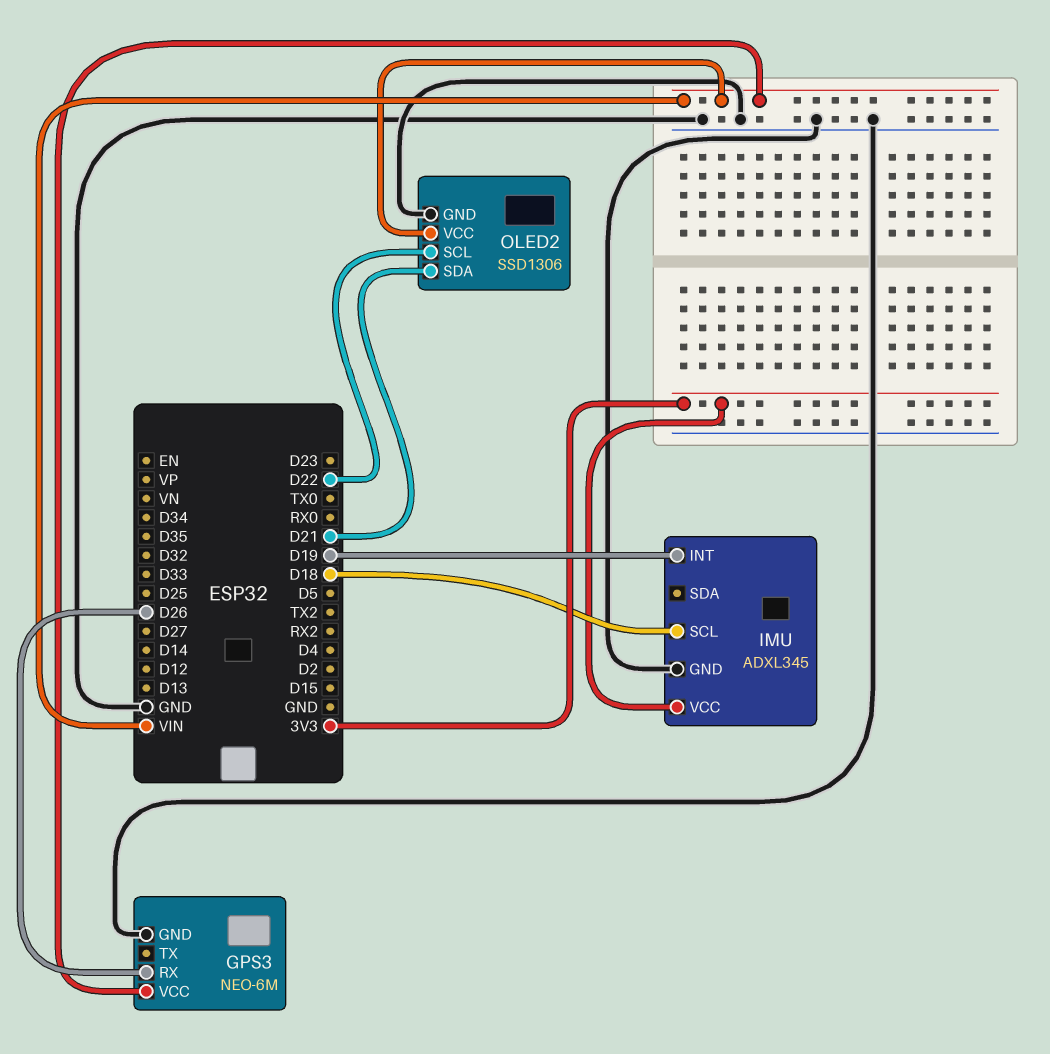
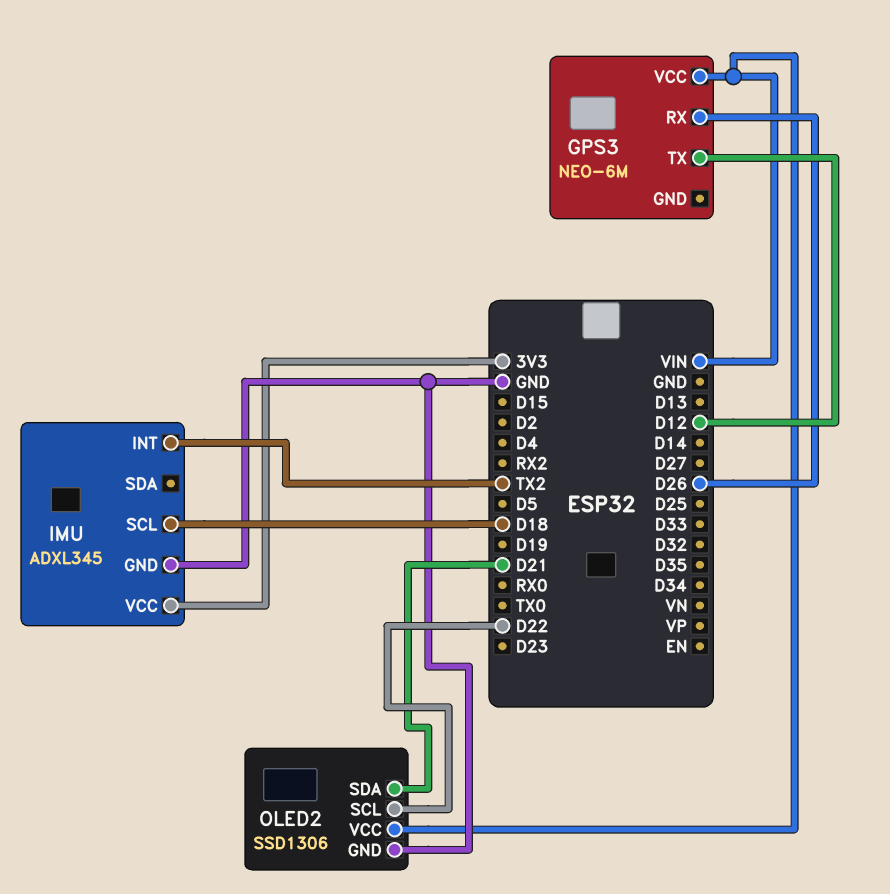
GPS3 pin GND: GND -> none
GPS3 pin TX: none -> D12
IMU pin INT: D19 -> TX2

